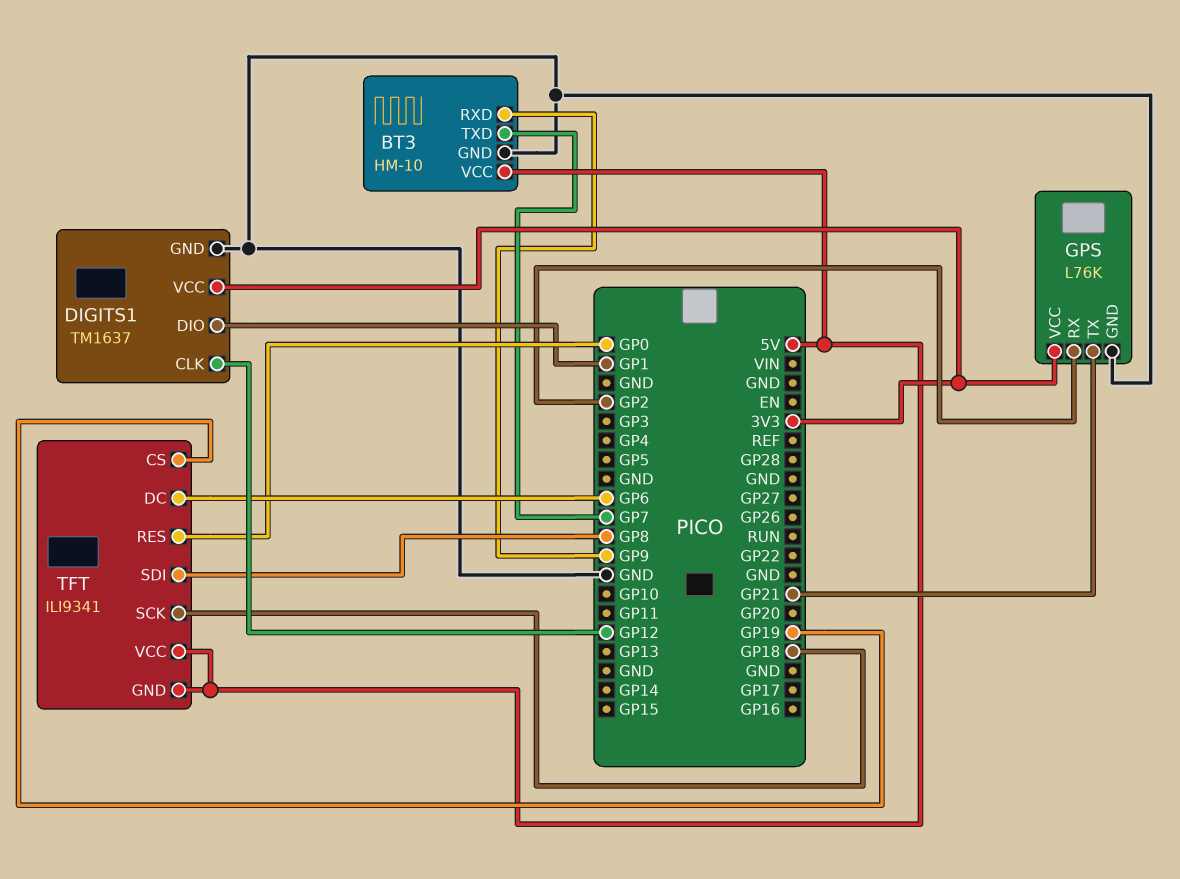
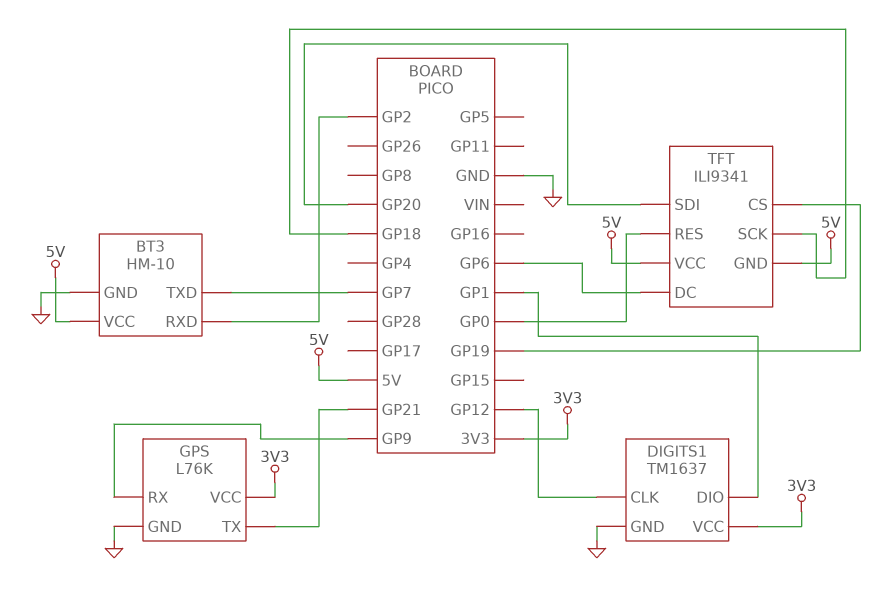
BT3 pin RXD: GP9 -> GP2
GPS pin RX: GP2 -> GP9
TFT pin SDI: GP8 -> GP20

